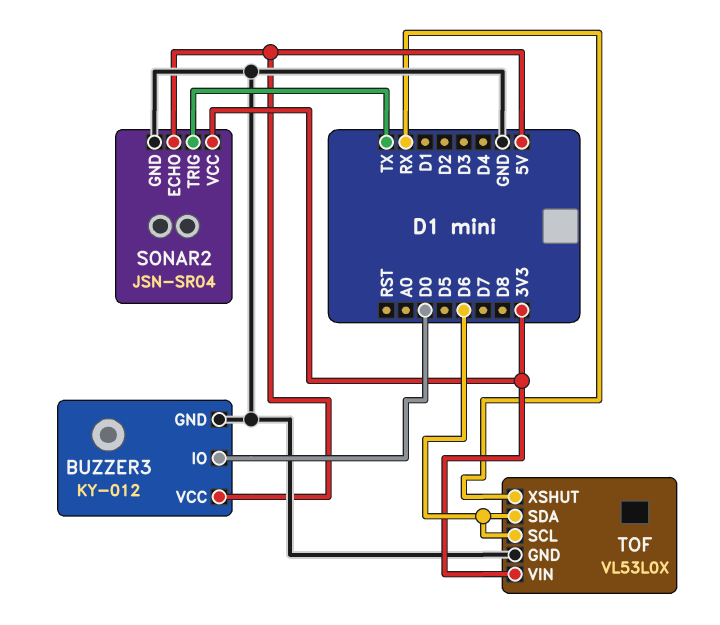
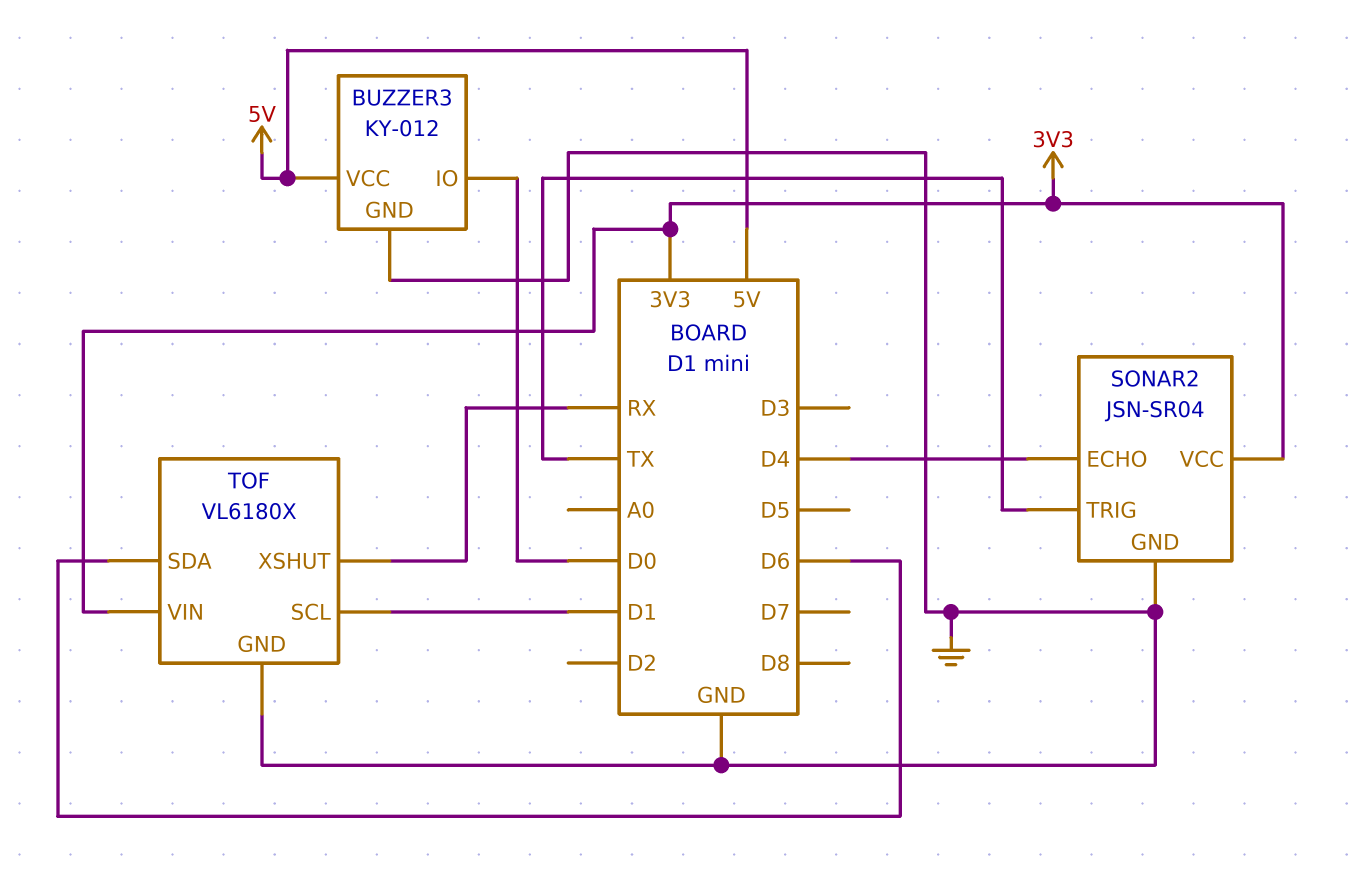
SONAR2 pin ECHO: 5V -> D4
TOF: VL53L0X -> VL6180X
TOF pin SCL: D6 -> D1

